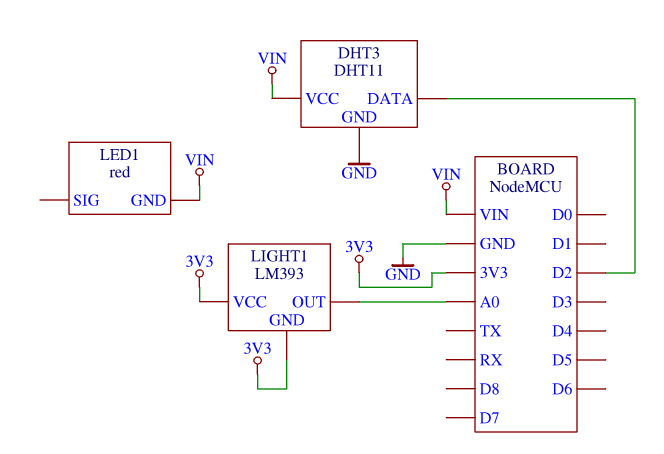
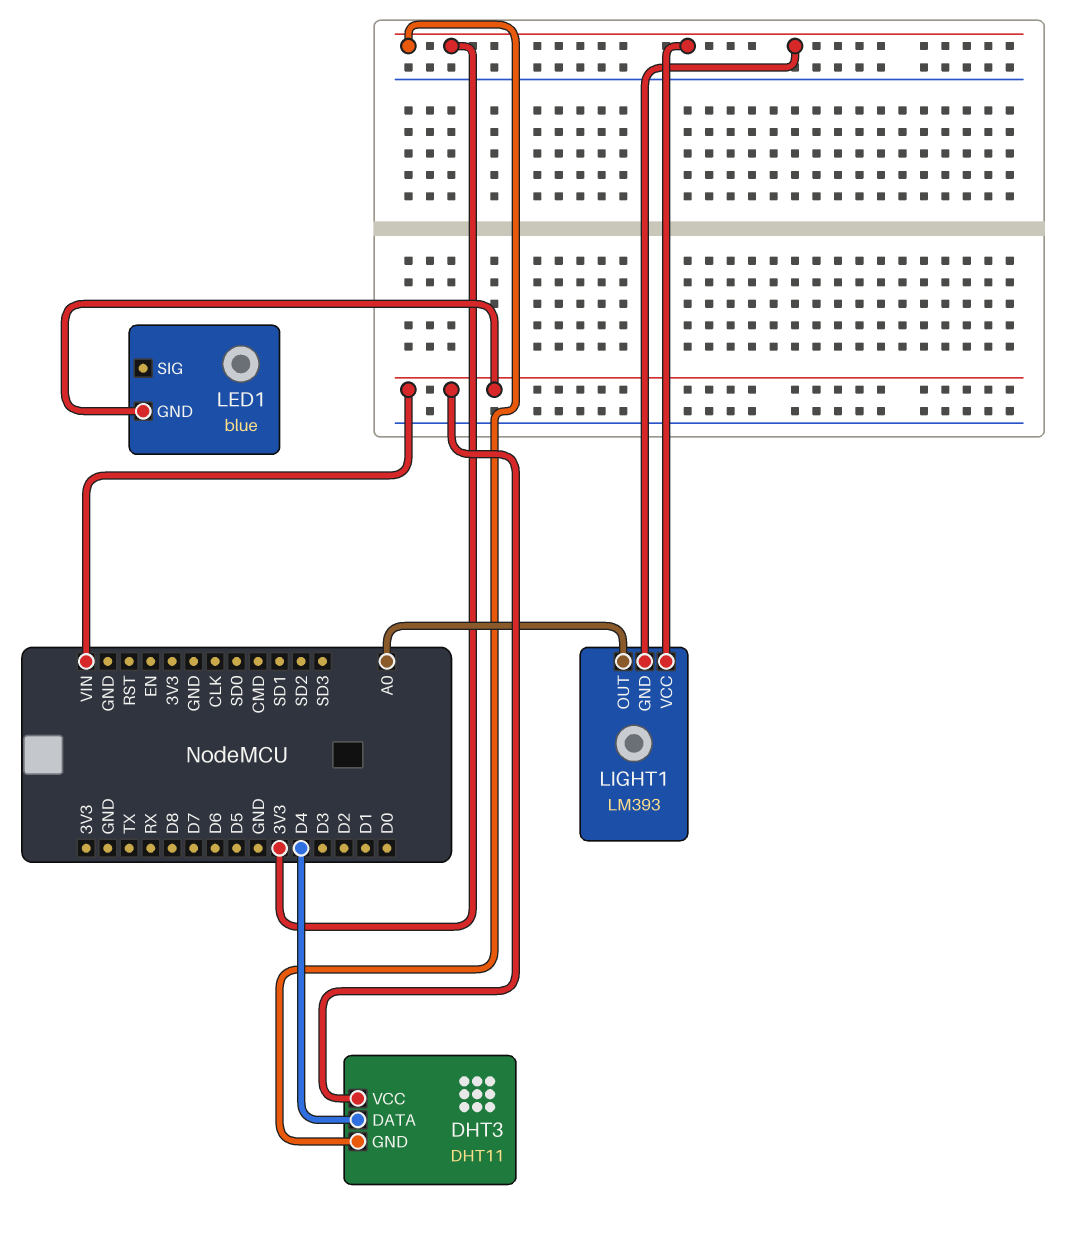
DHT3 pin DATA: D2 -> D4
DHT3 pin GND: GND -> 3V3
LED1: red -> blue

